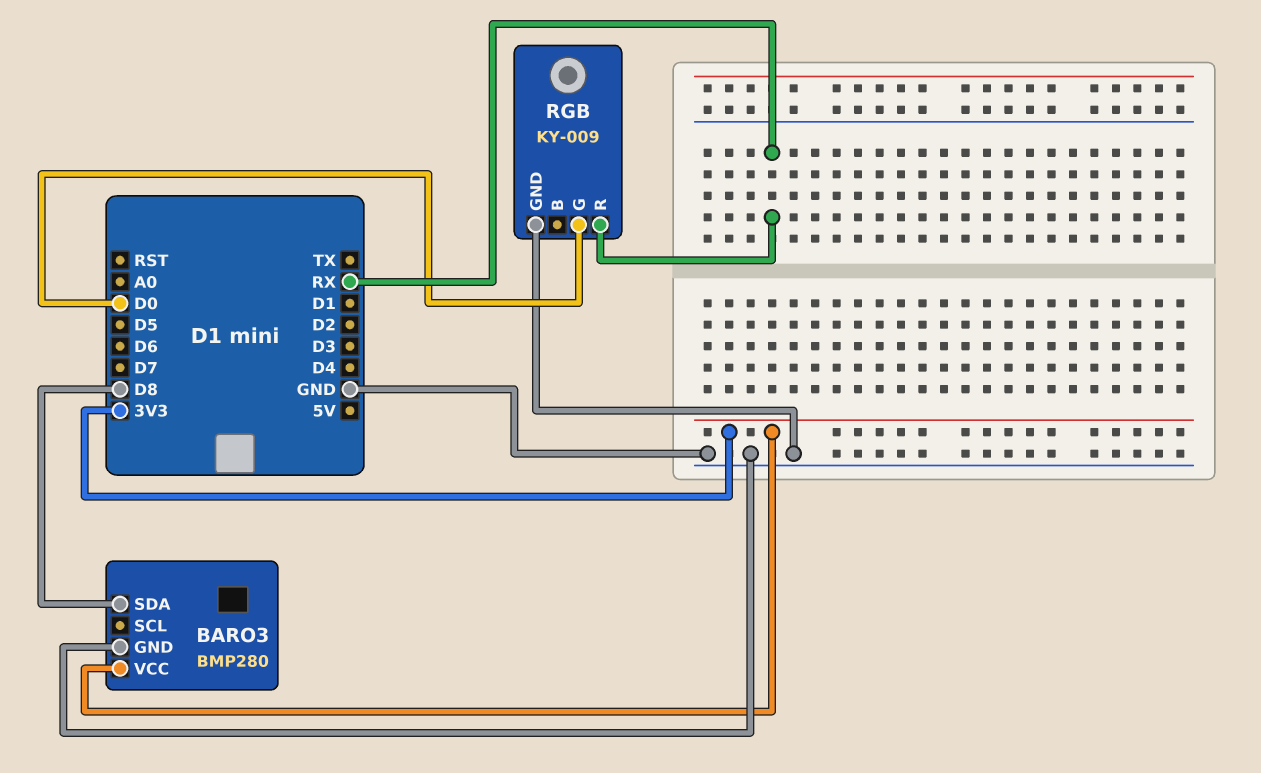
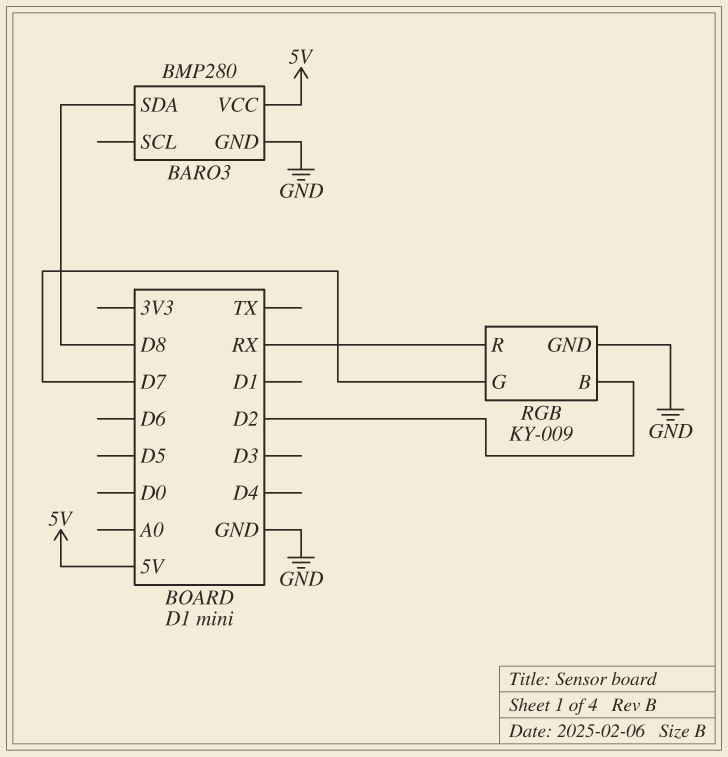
BARO3 pin VCC: 3V3 -> 5V
RGB pin B: none -> D2
RGB pin G: D0 -> D7

